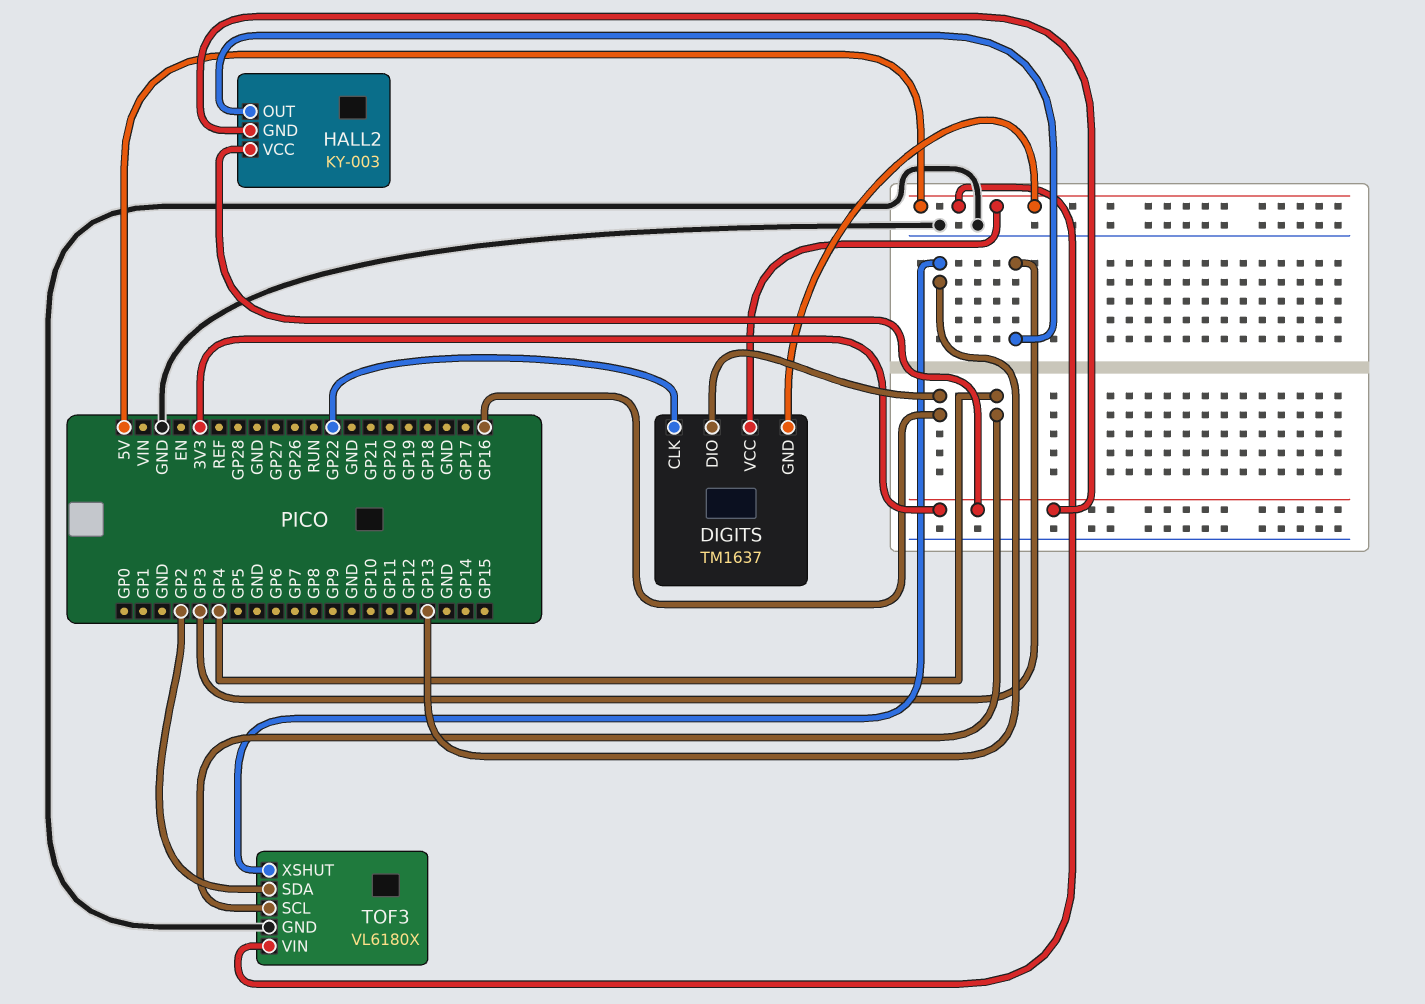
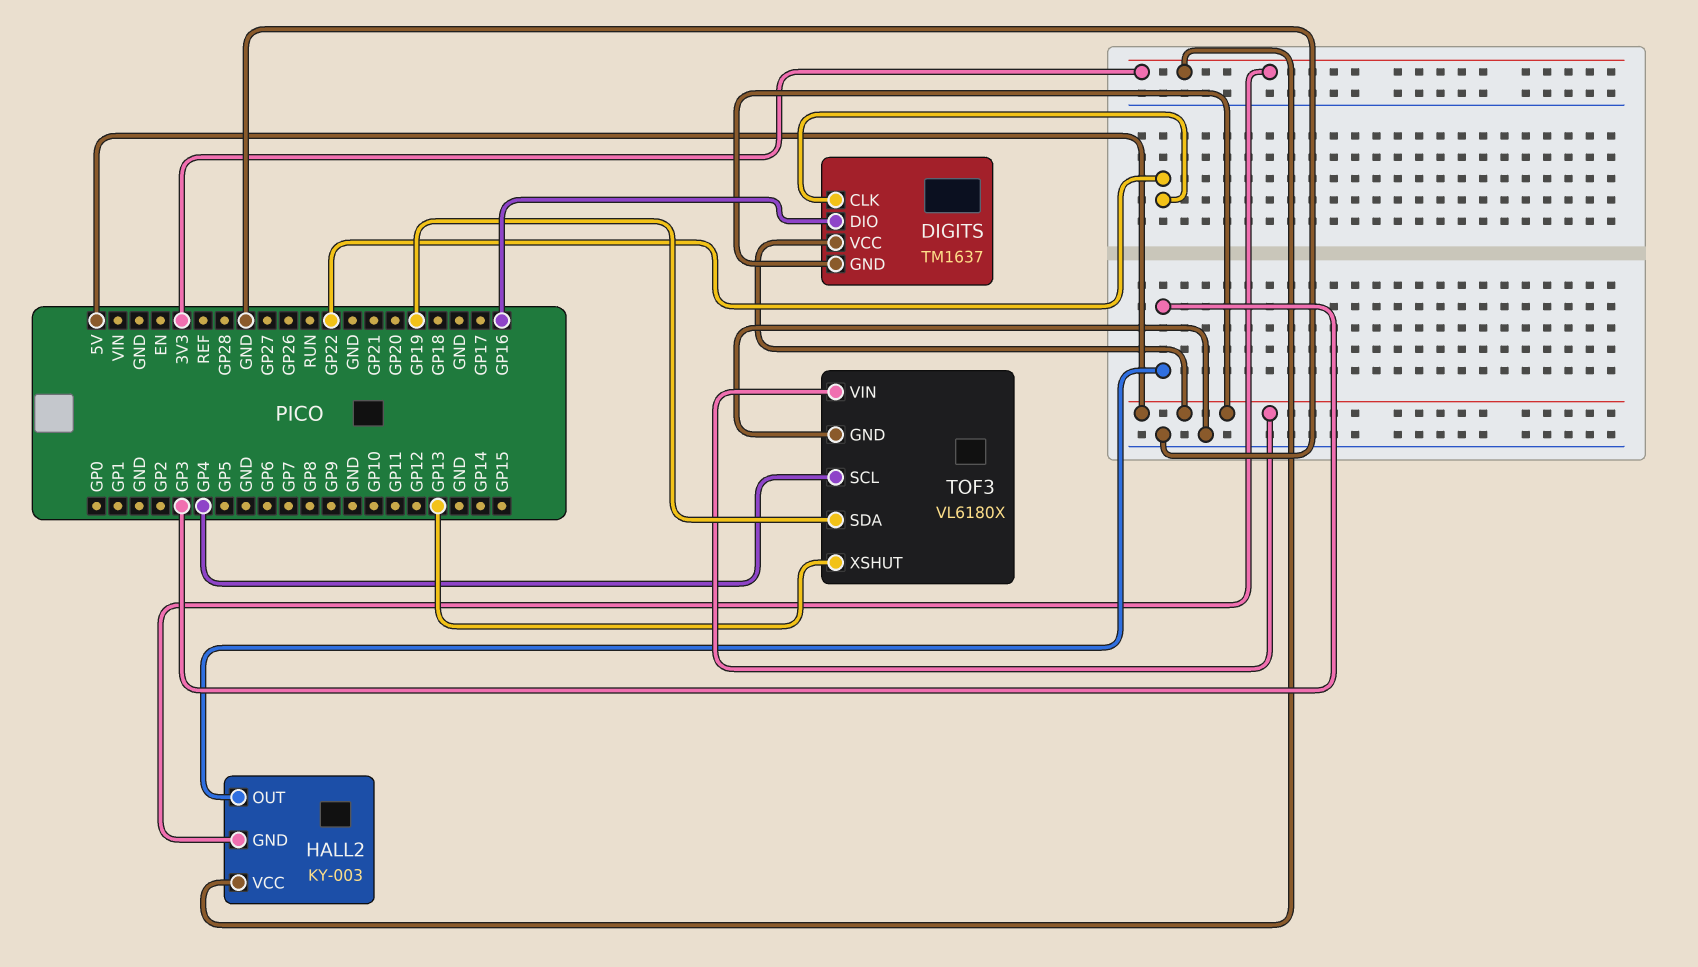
TOF3 pin SDA: GP2 -> GP19

